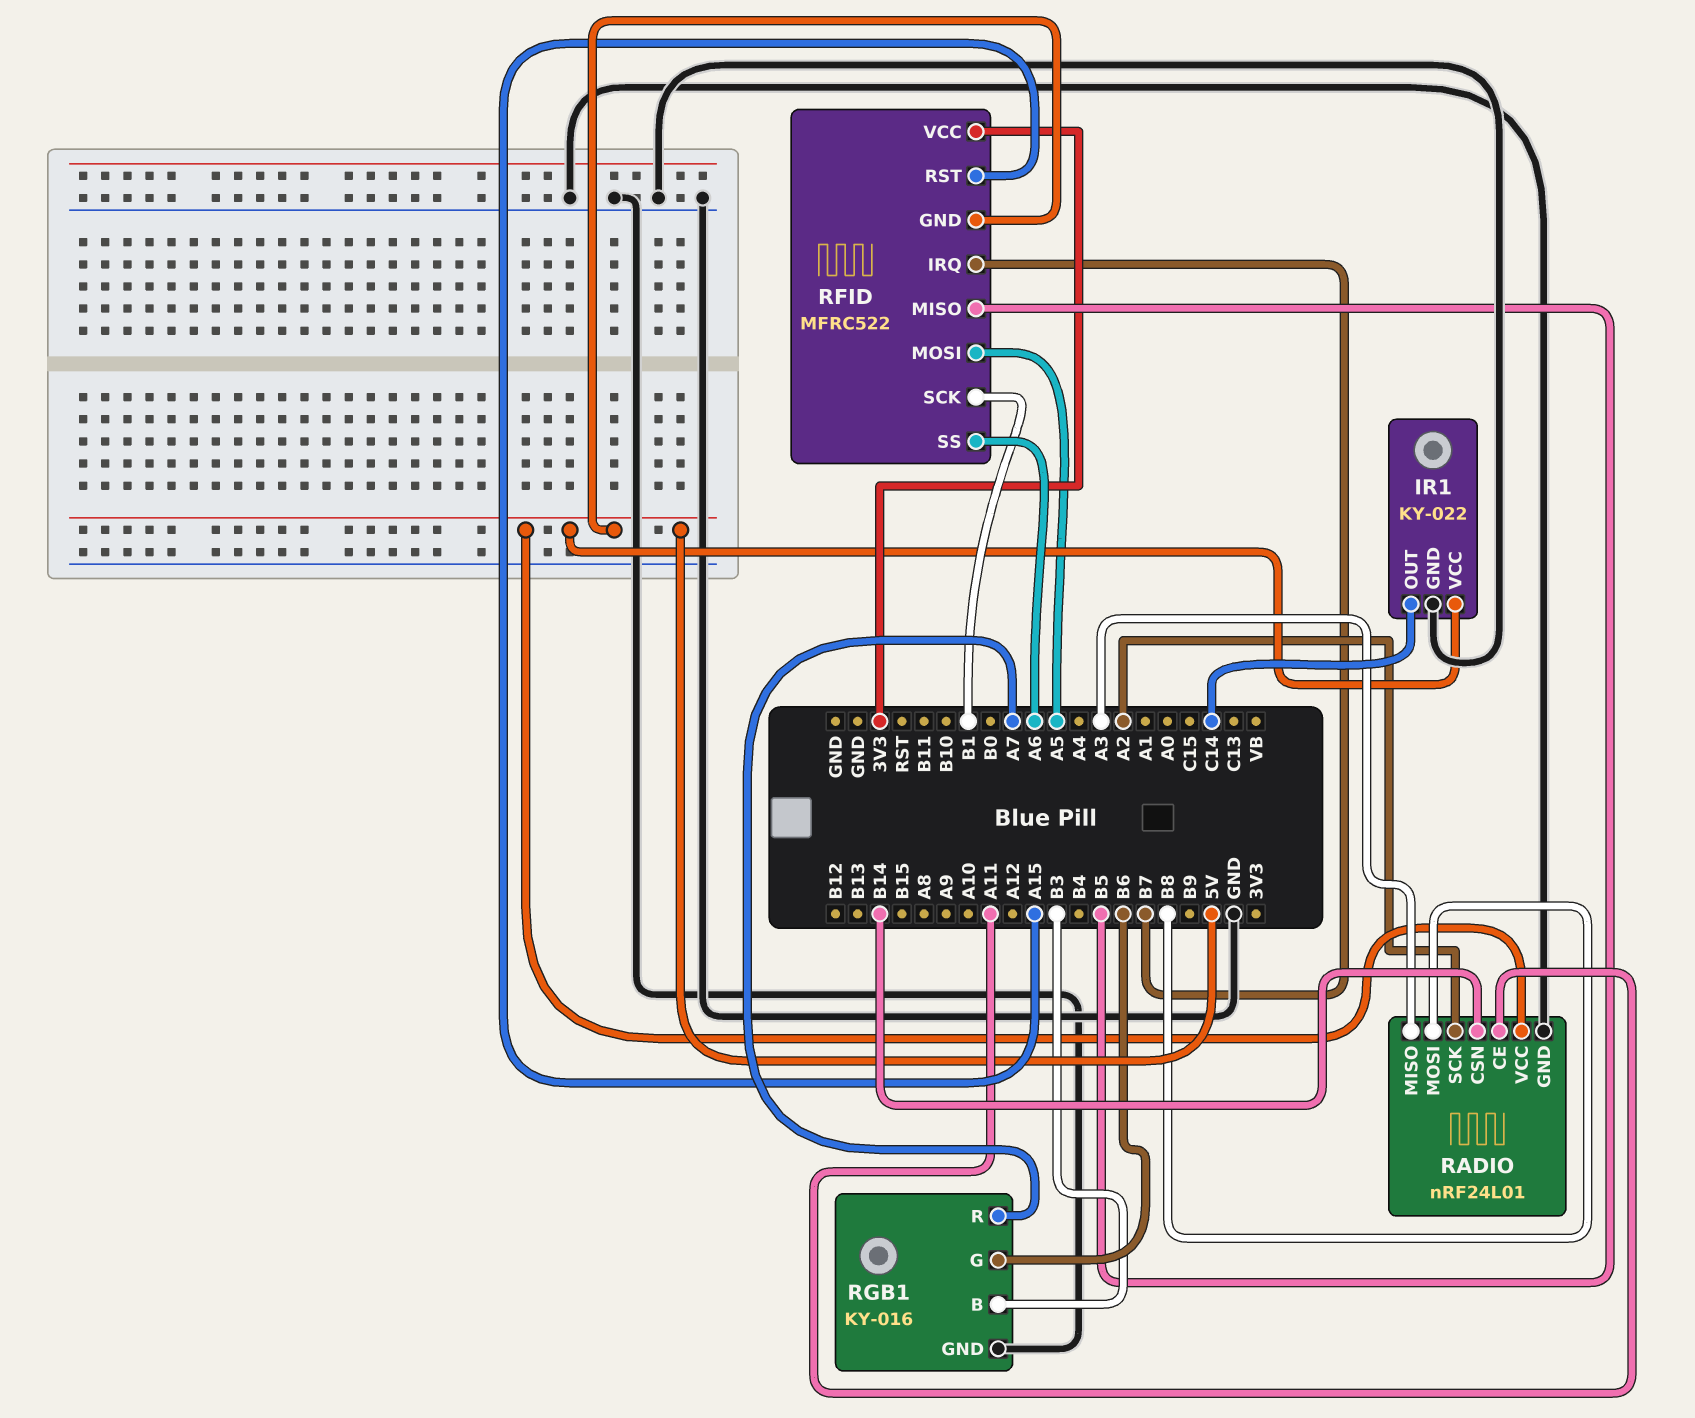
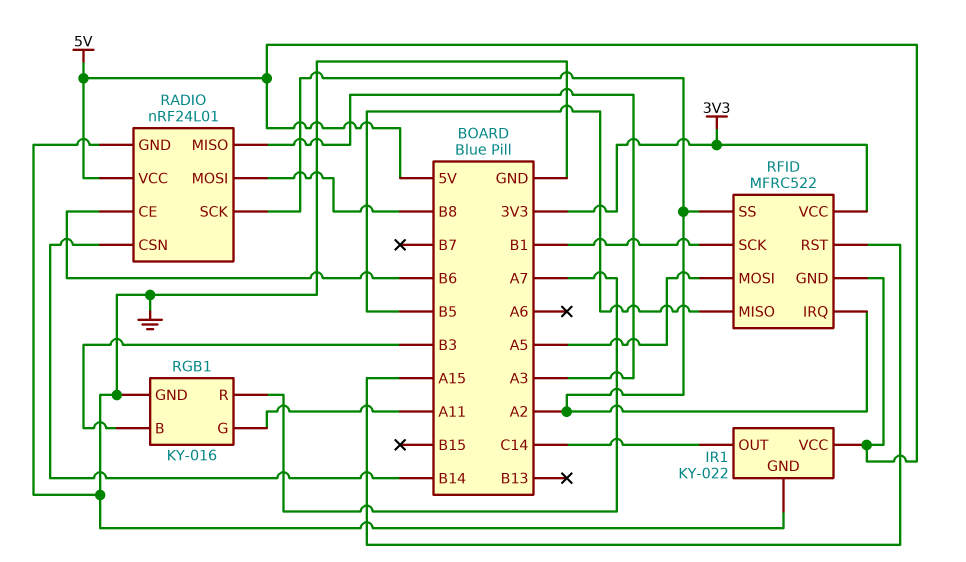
RADIO pin CE: A11 -> B6
RFID pin IRQ: B7 -> A2
RFID pin SS: A6 -> A2
RGB1 pin G: B6 -> A11

